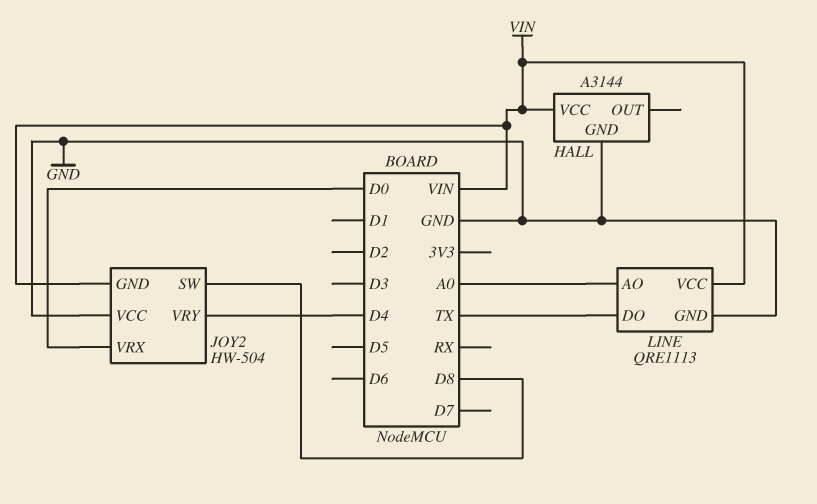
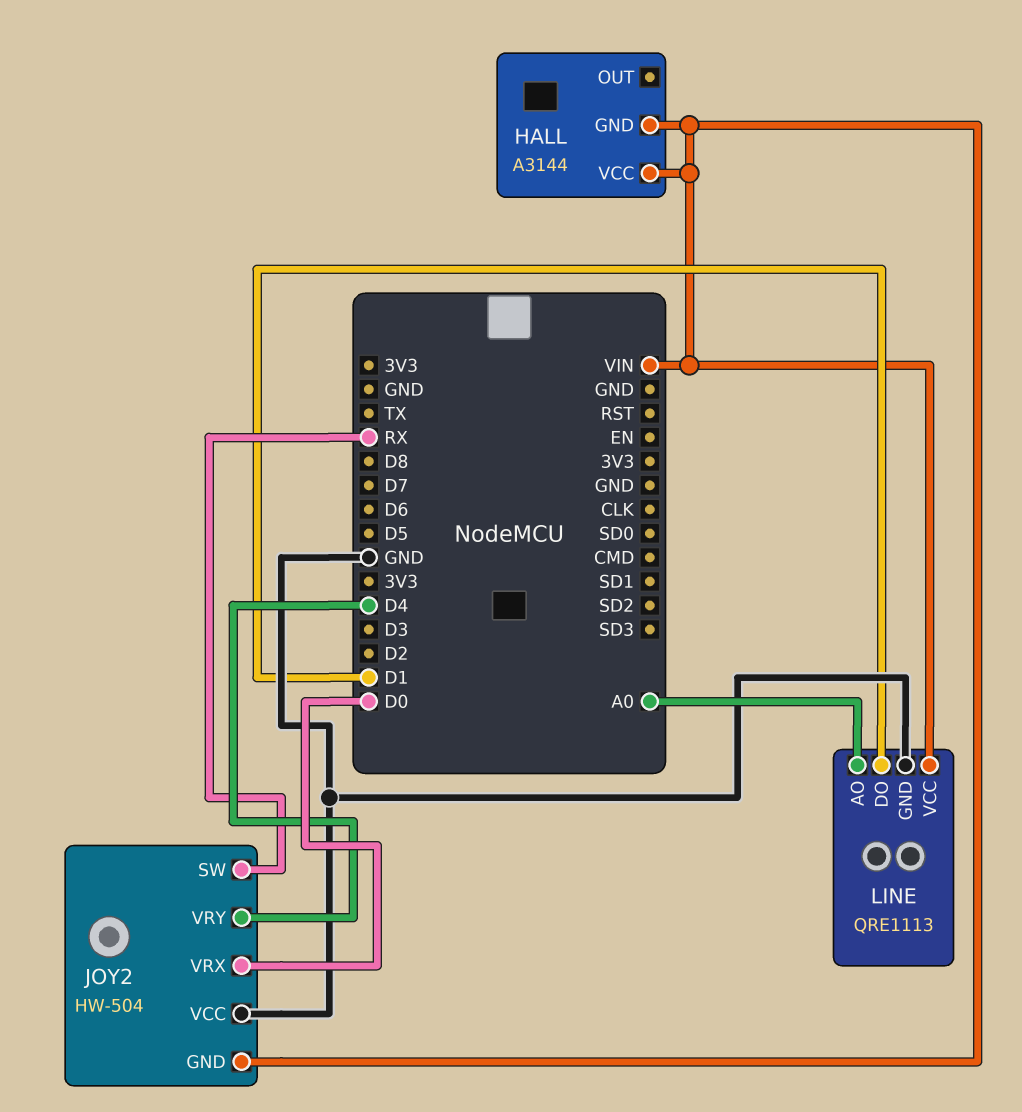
HALL pin GND: GND -> VIN
JOY2 pin SW: D8 -> RX
LINE pin DO: TX -> D1

